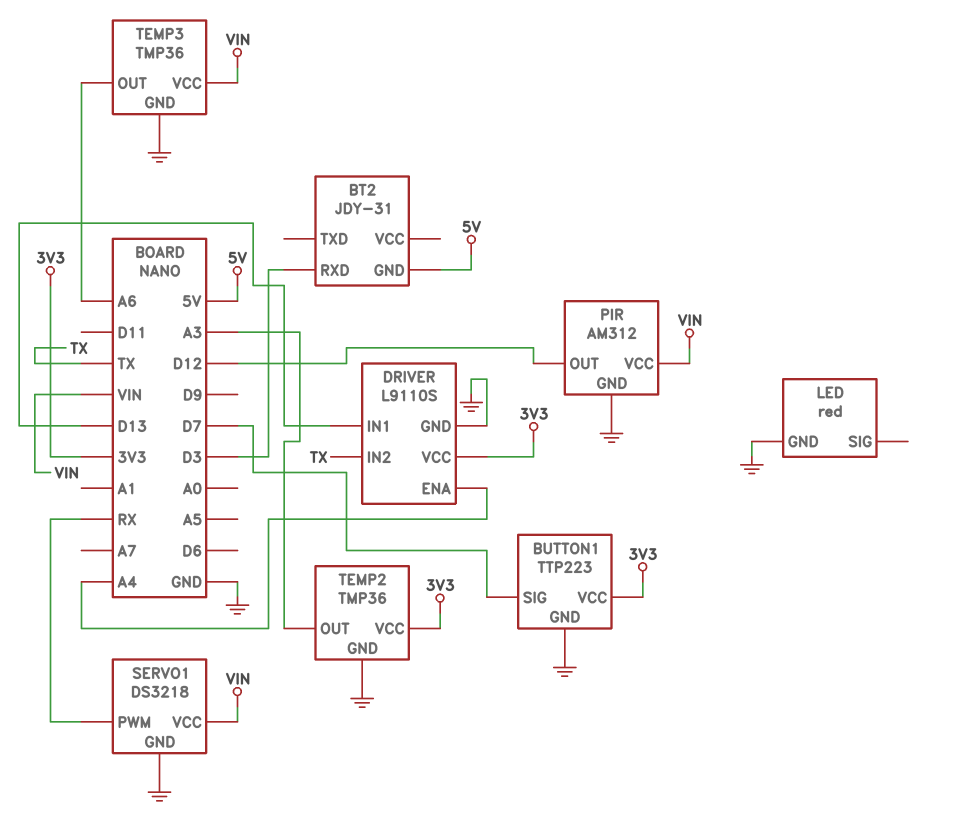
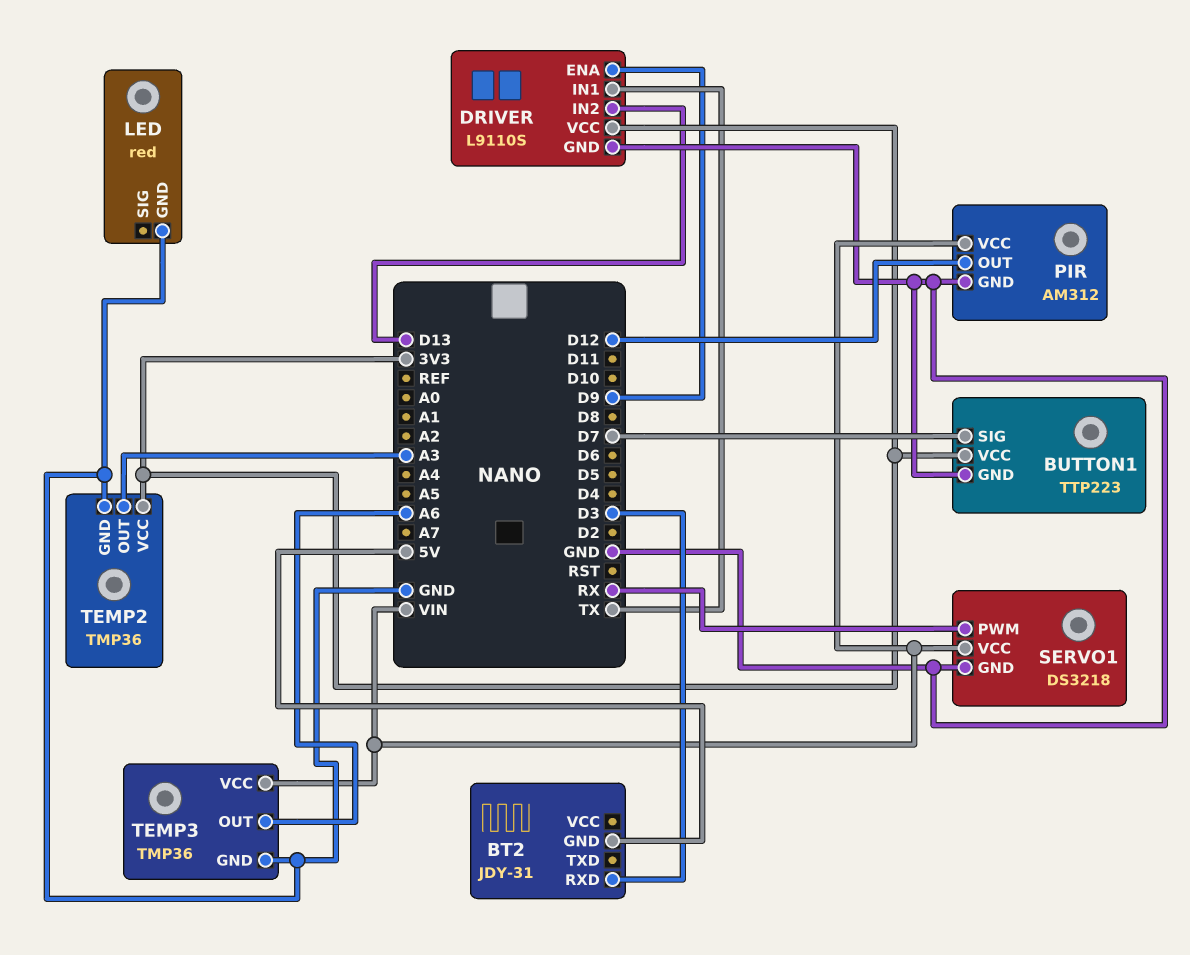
DRIVER pin ENA: A4 -> D9
DRIVER pin IN1: D13 -> TX
DRIVER pin IN2: TX -> D13

